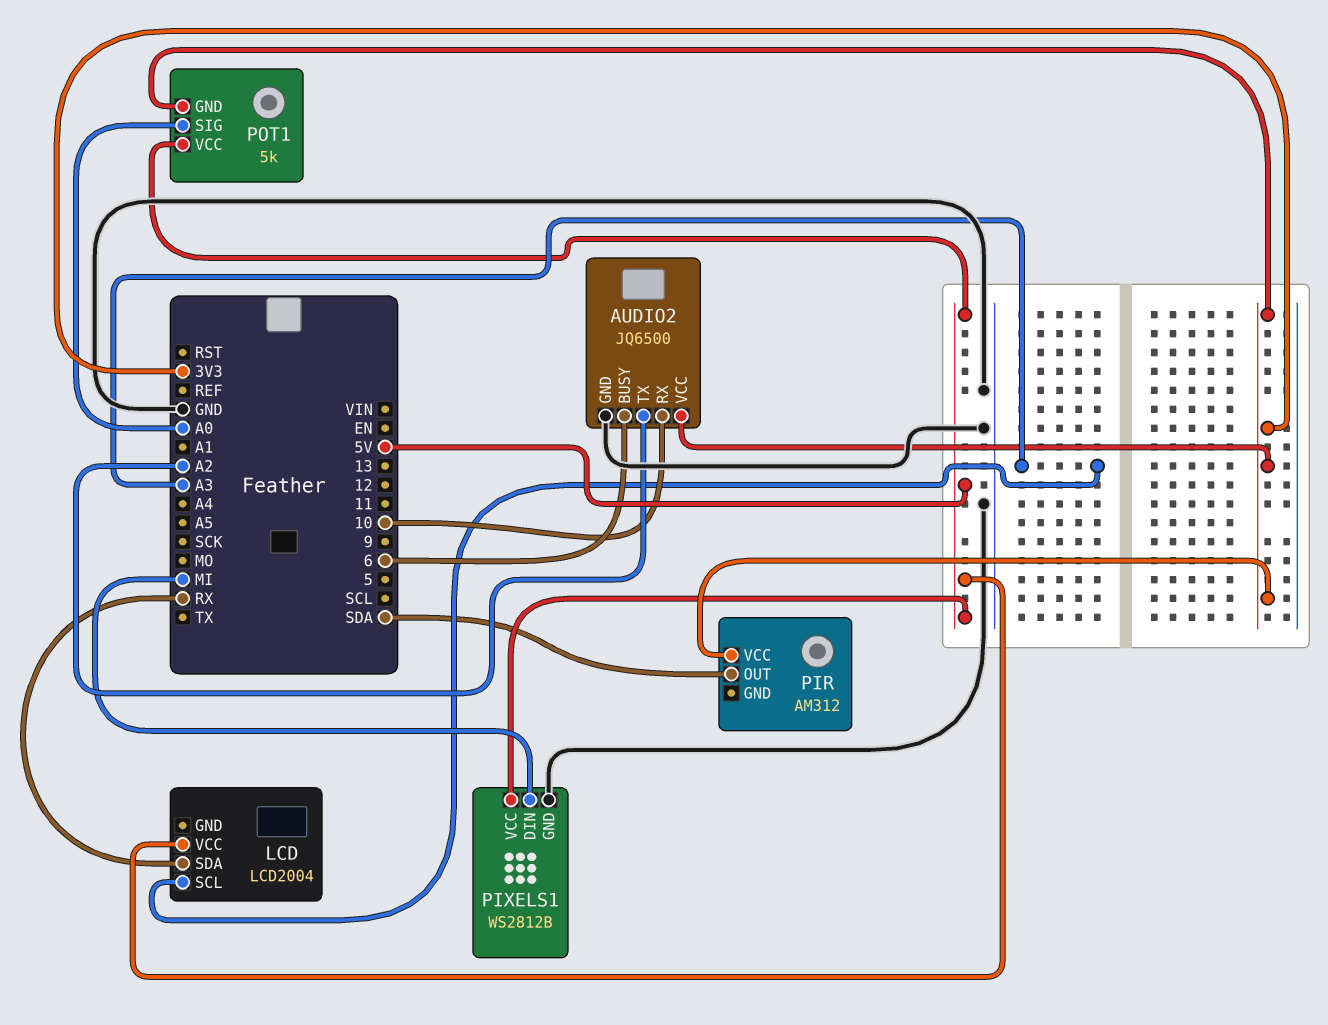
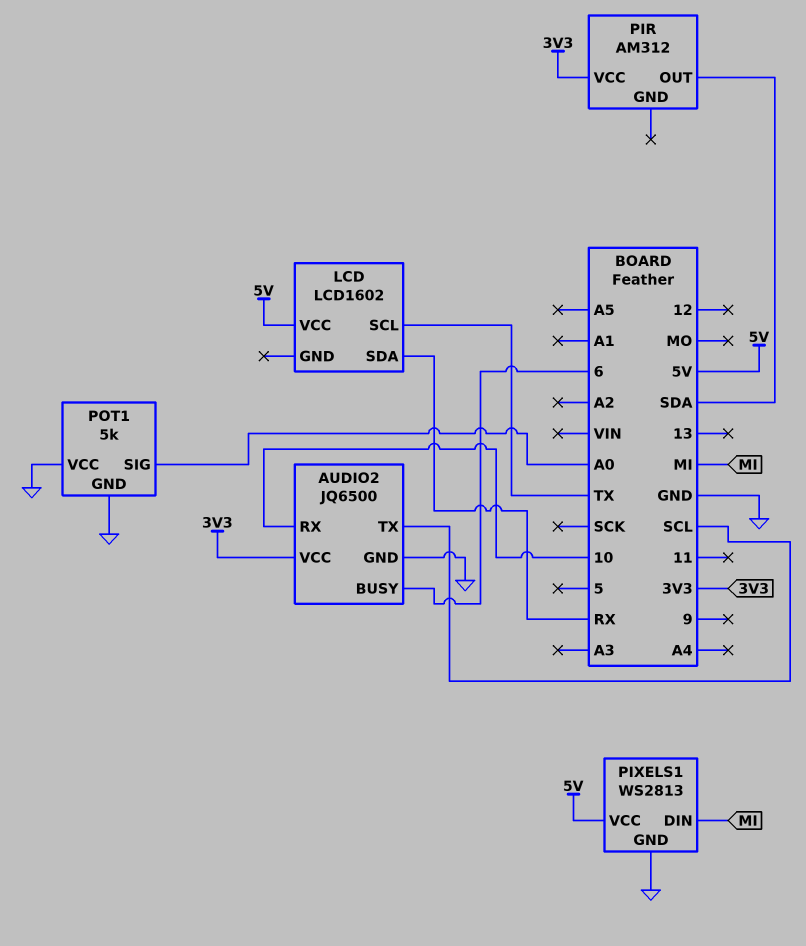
AUDIO2 pin TX: A2 -> SCL
LCD: LCD2004 -> LCD1602
LCD pin SCL: A3 -> TX
PIXELS1: WS2812B -> WS2813
POT1 pin GND: 3V3 -> GND
POT1 pin VCC: 5V -> GND

